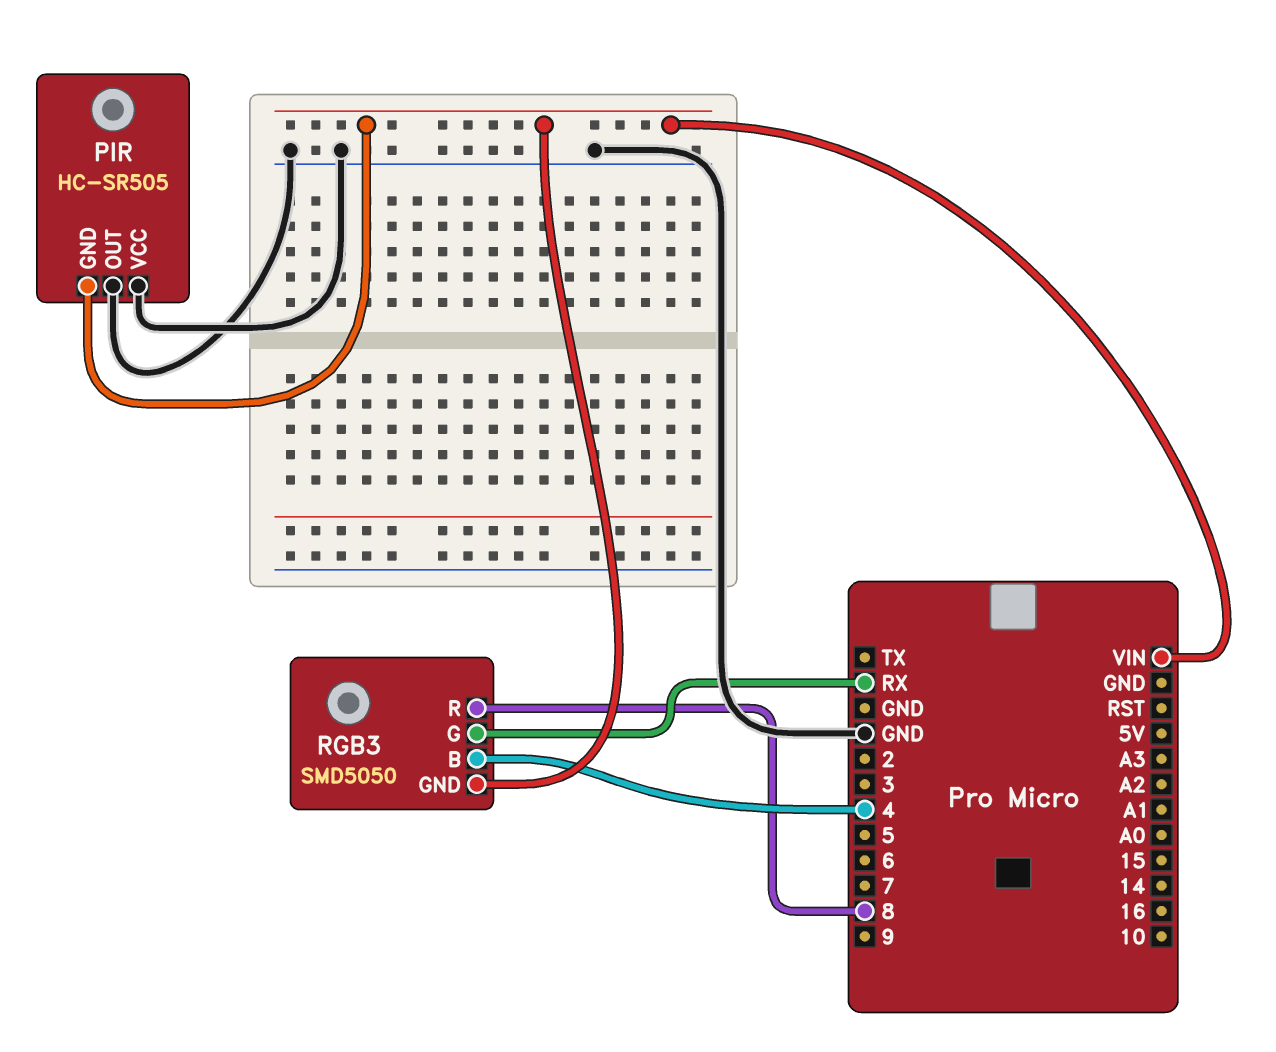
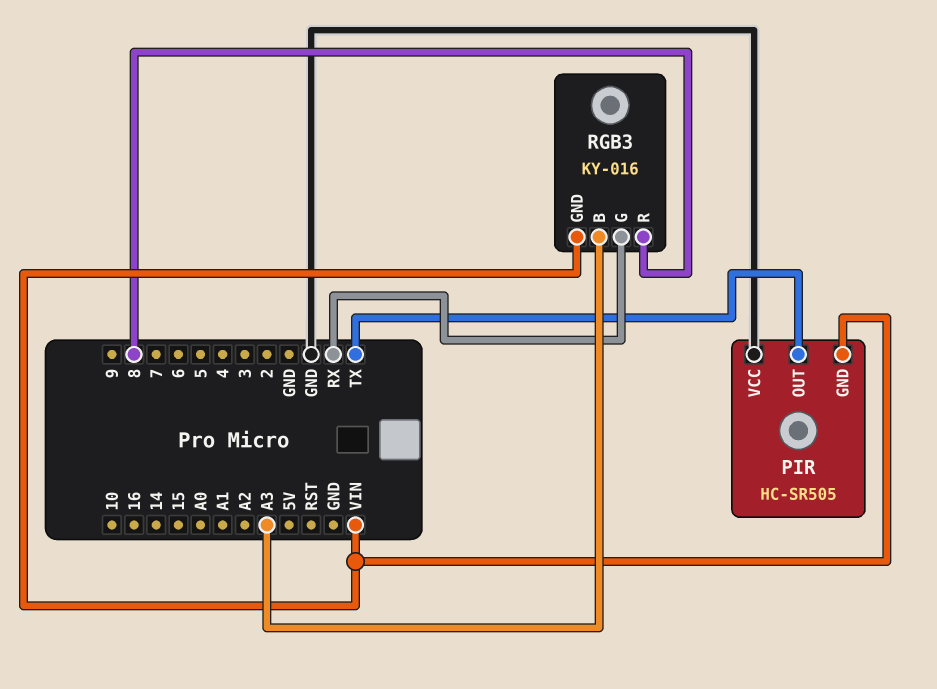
PIR pin OUT: GND -> TX
RGB3: SMD5050 -> KY-016
RGB3 pin B: 4 -> A3

